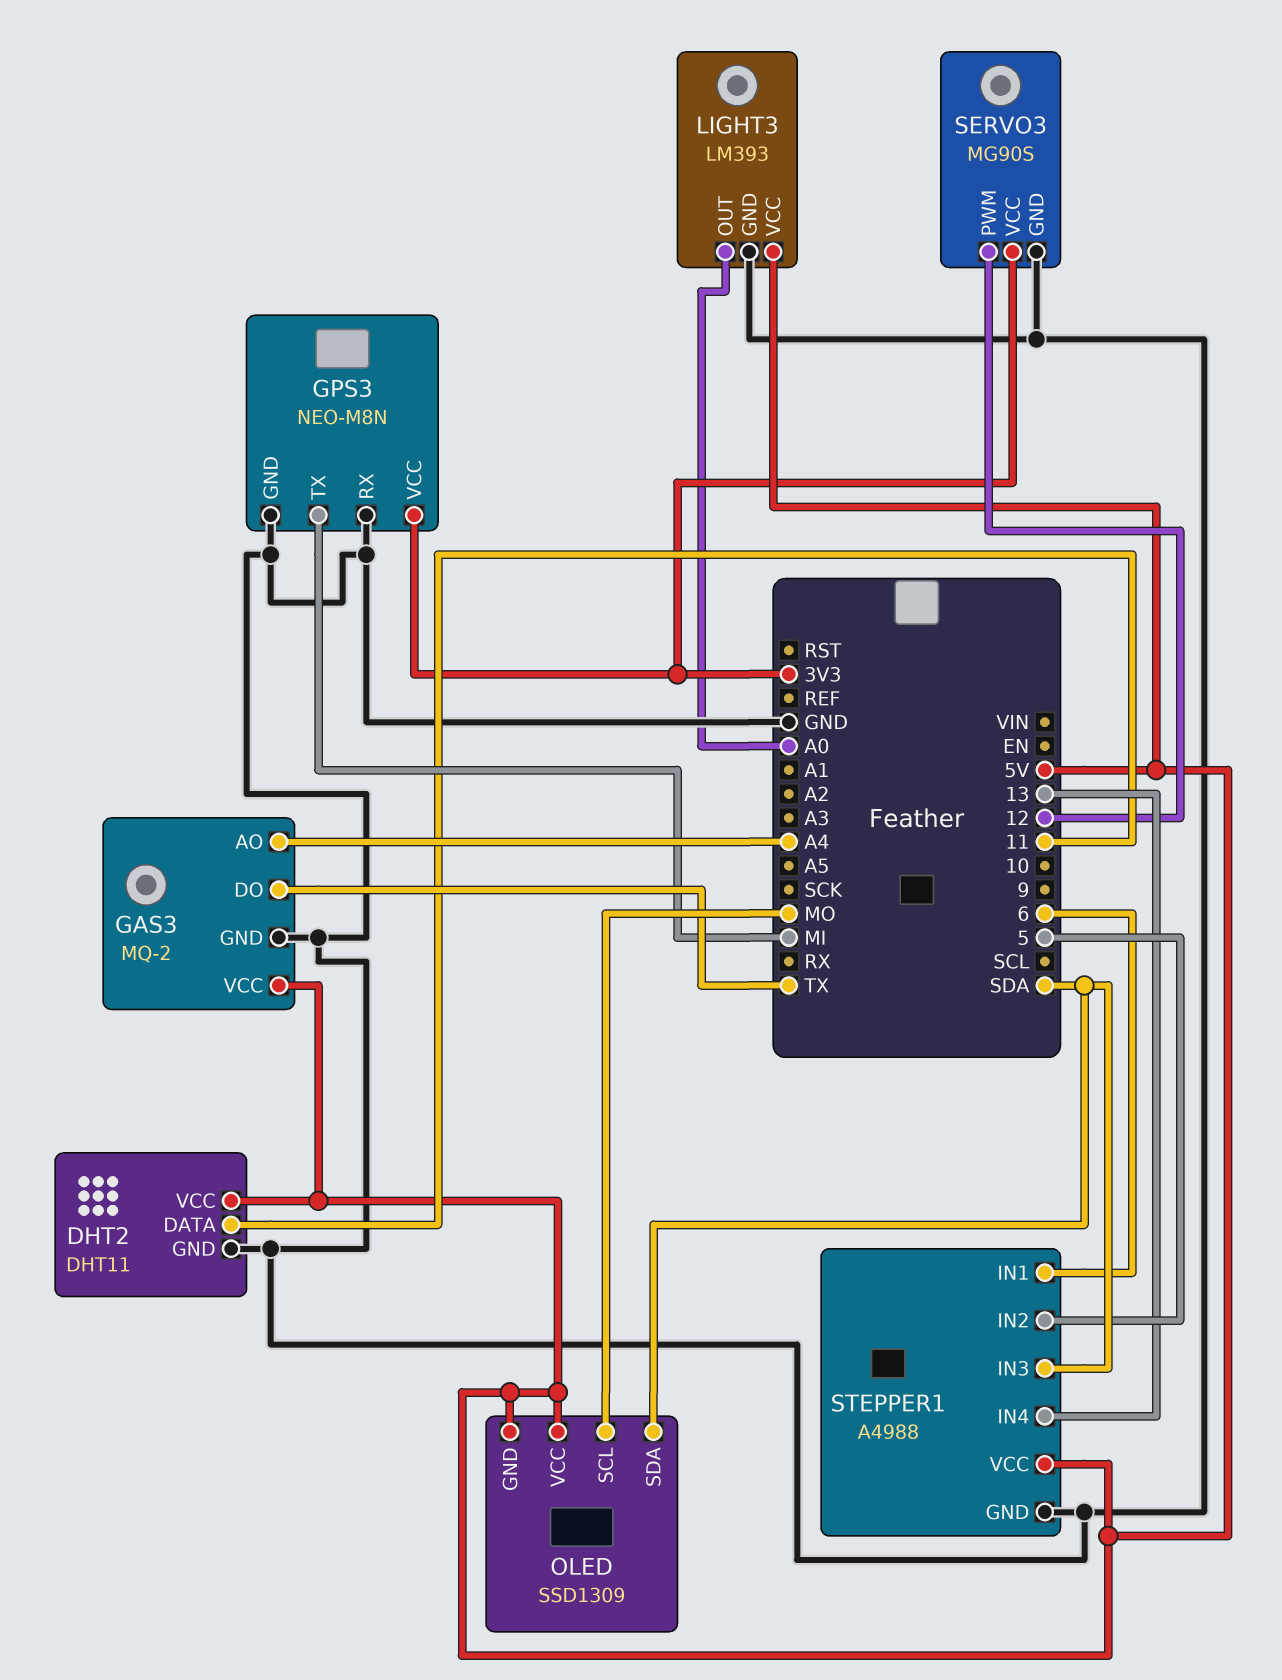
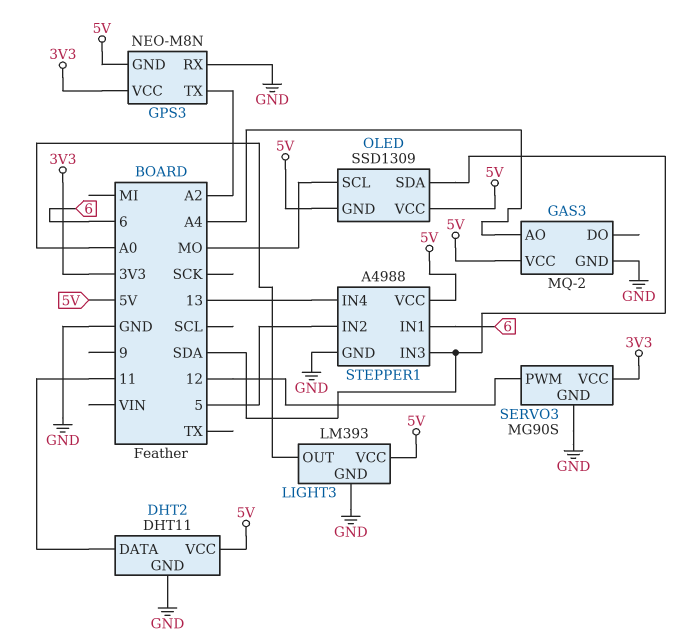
GAS3 pin DO: TX -> none
GPS3 pin GND: GND -> 5V
GPS3 pin TX: MI -> A2

